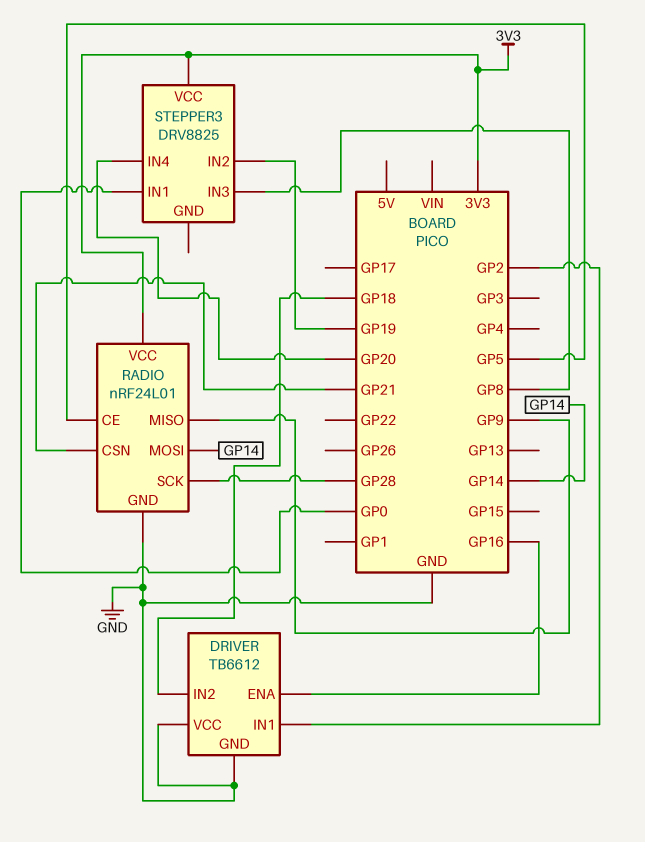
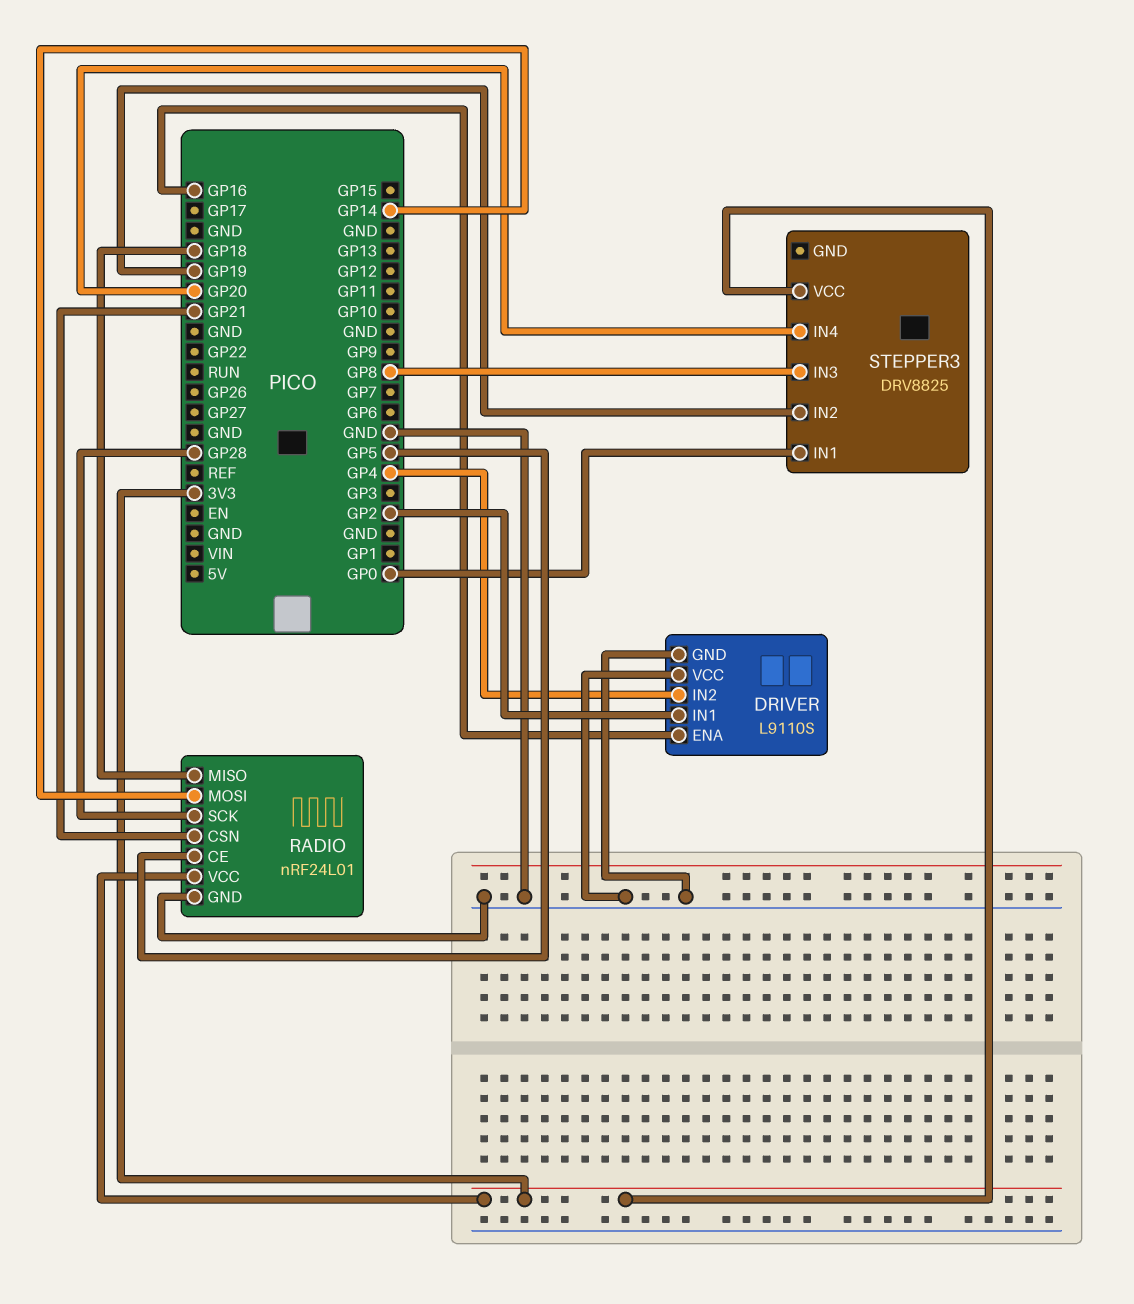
DRIVER: TB6612 -> L9110S
DRIVER pin IN2: GP18 -> GP4
RADIO pin MISO: GP9 -> GP18

